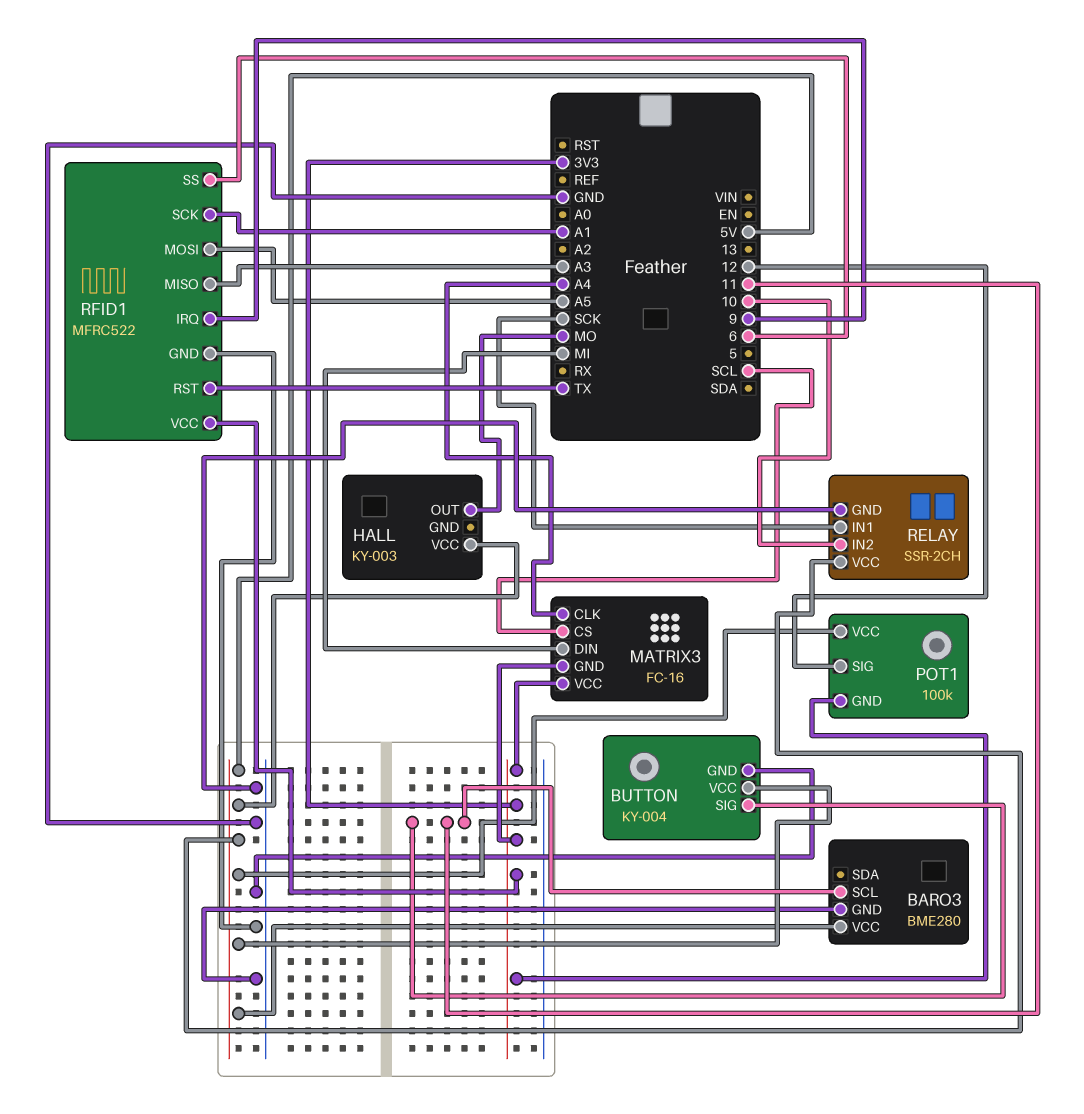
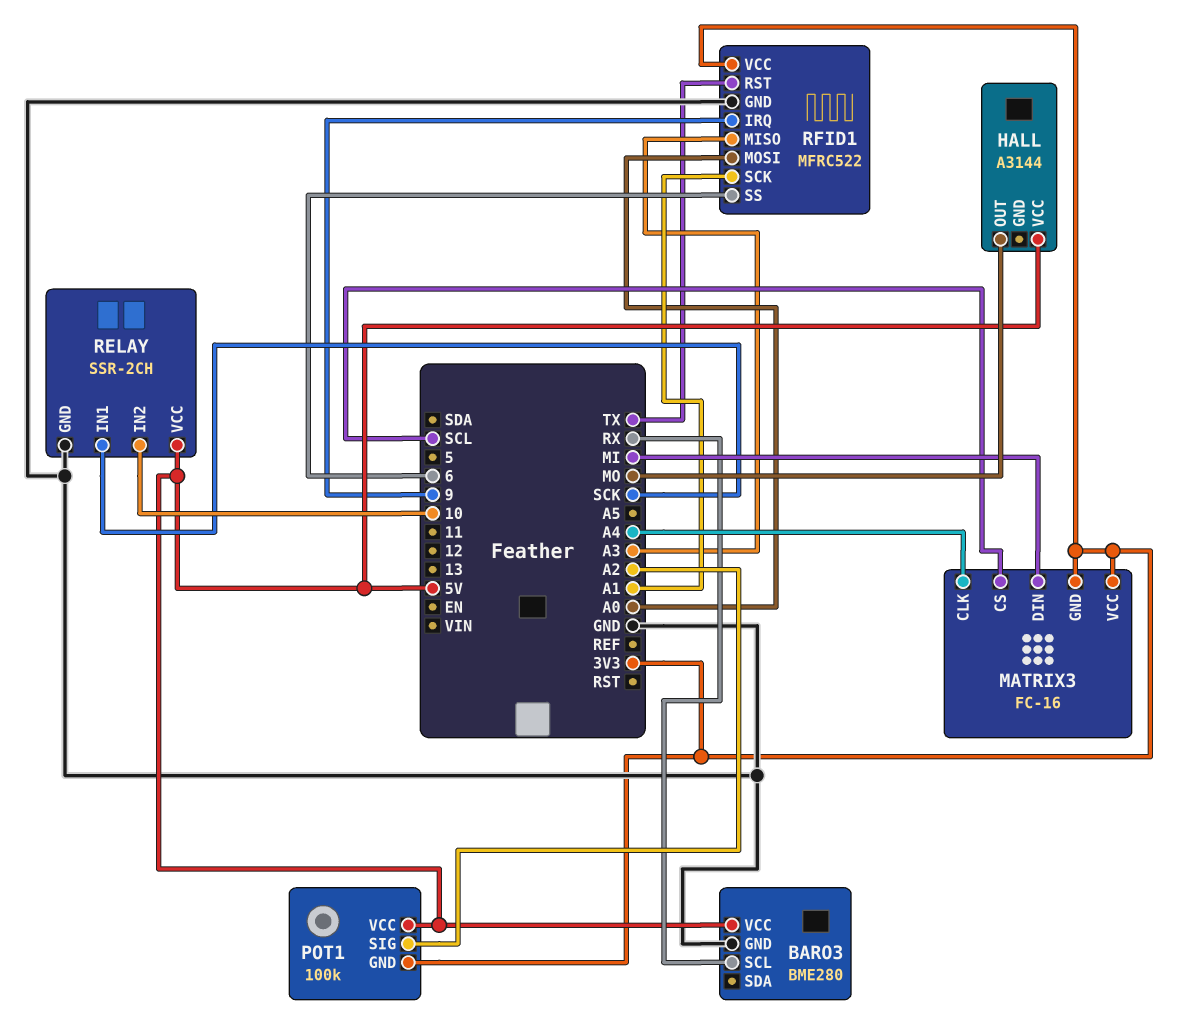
BARO3 pin SCL: 11 -> RX
BUTTON: KY-004 -> none
BUTTON pin GND: GND -> none
BUTTON pin SIG: 11 -> none
BUTTON pin VCC: 5V -> none
HALL: KY-003 -> A3144
POT1 pin SIG: 12 -> A2
RFID1 pin MOSI: A5 -> A0

